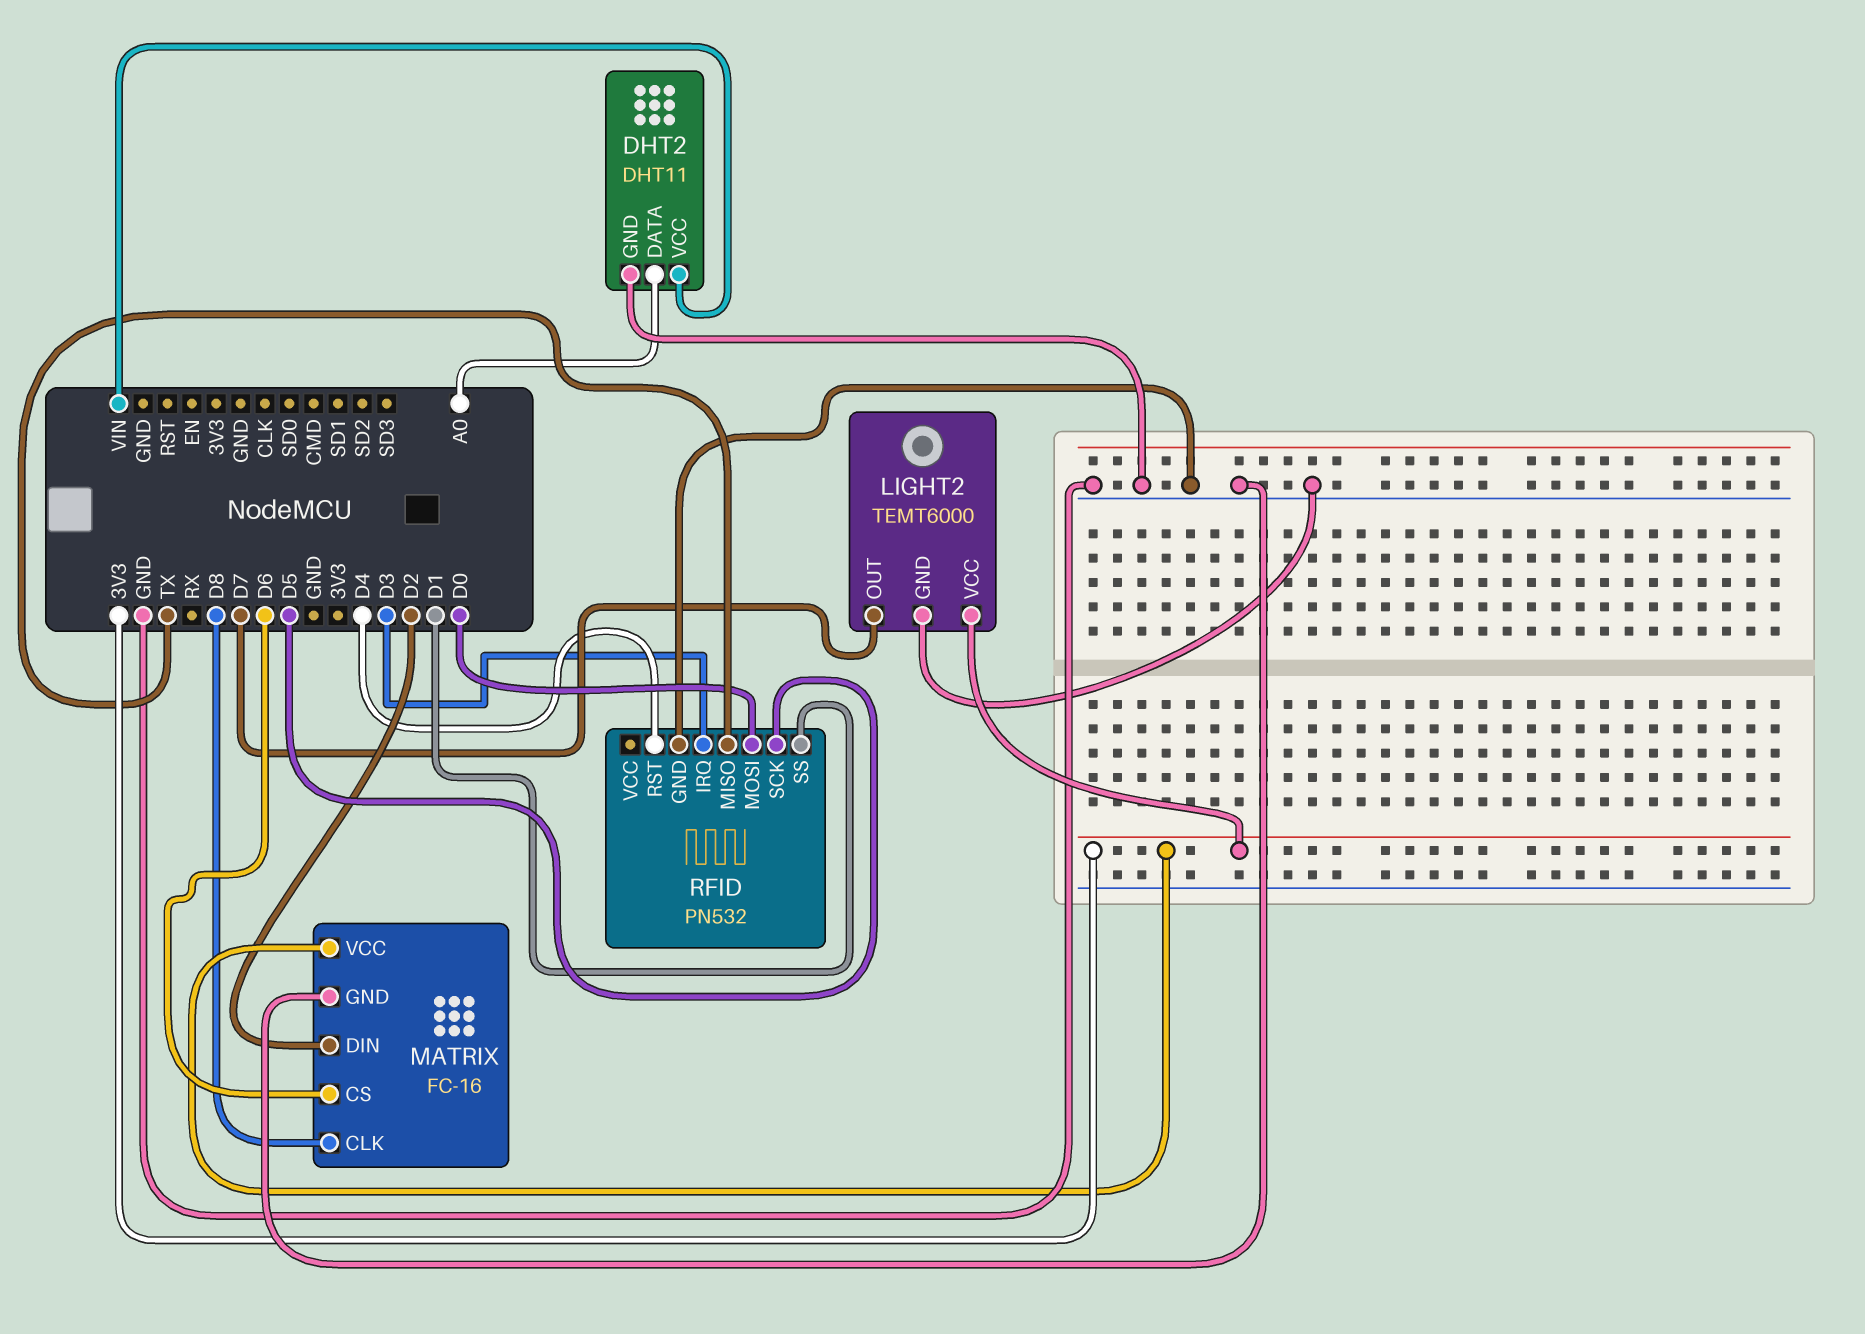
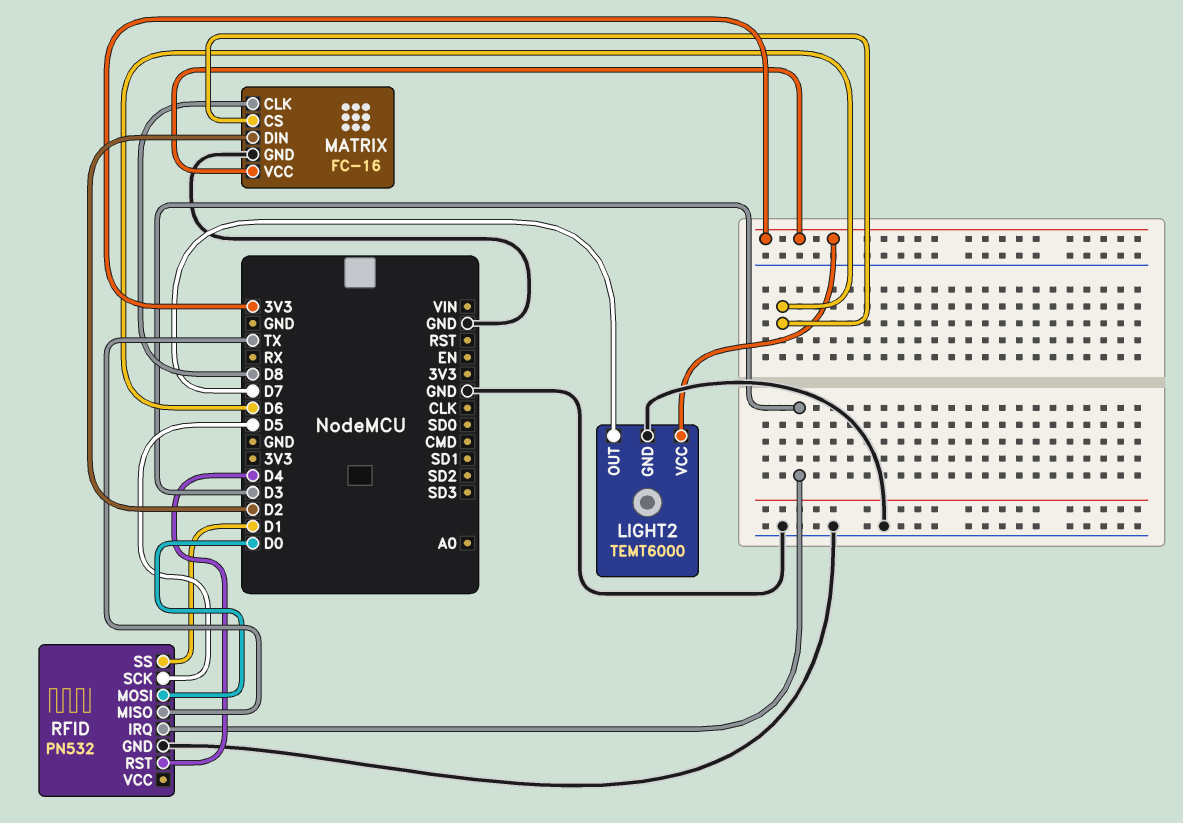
DHT2: DHT11 -> none
DHT2 pin DATA: A0 -> none
DHT2 pin GND: GND -> none
DHT2 pin VCC: VIN -> none

